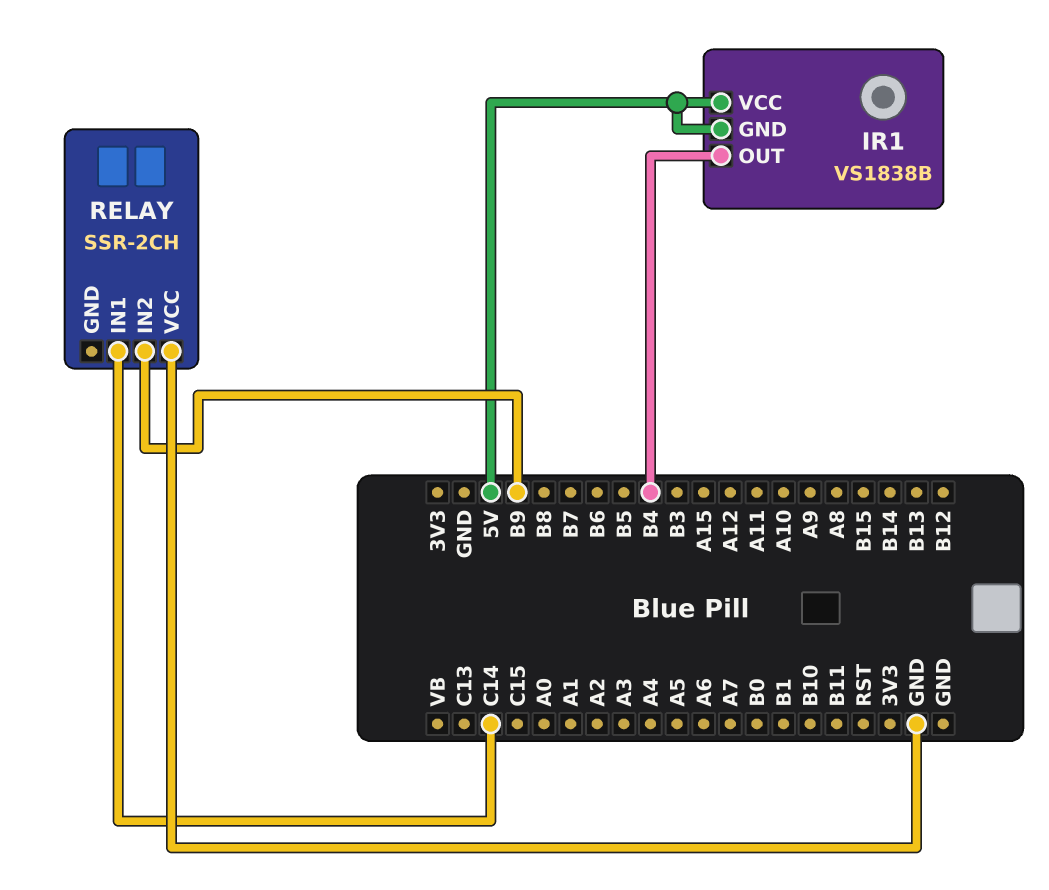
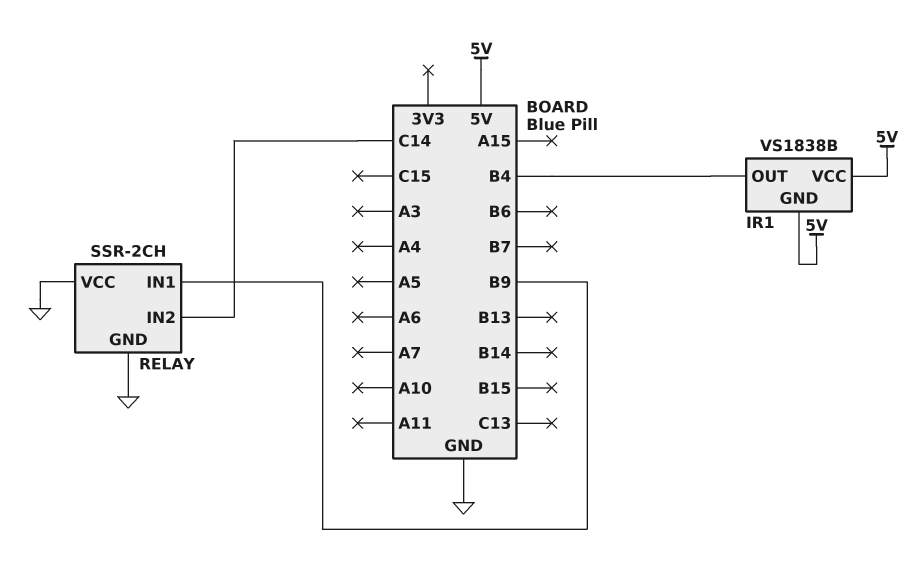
RELAY pin GND: none -> GND
RELAY pin IN1: C14 -> B9
RELAY pin IN2: B9 -> C14

